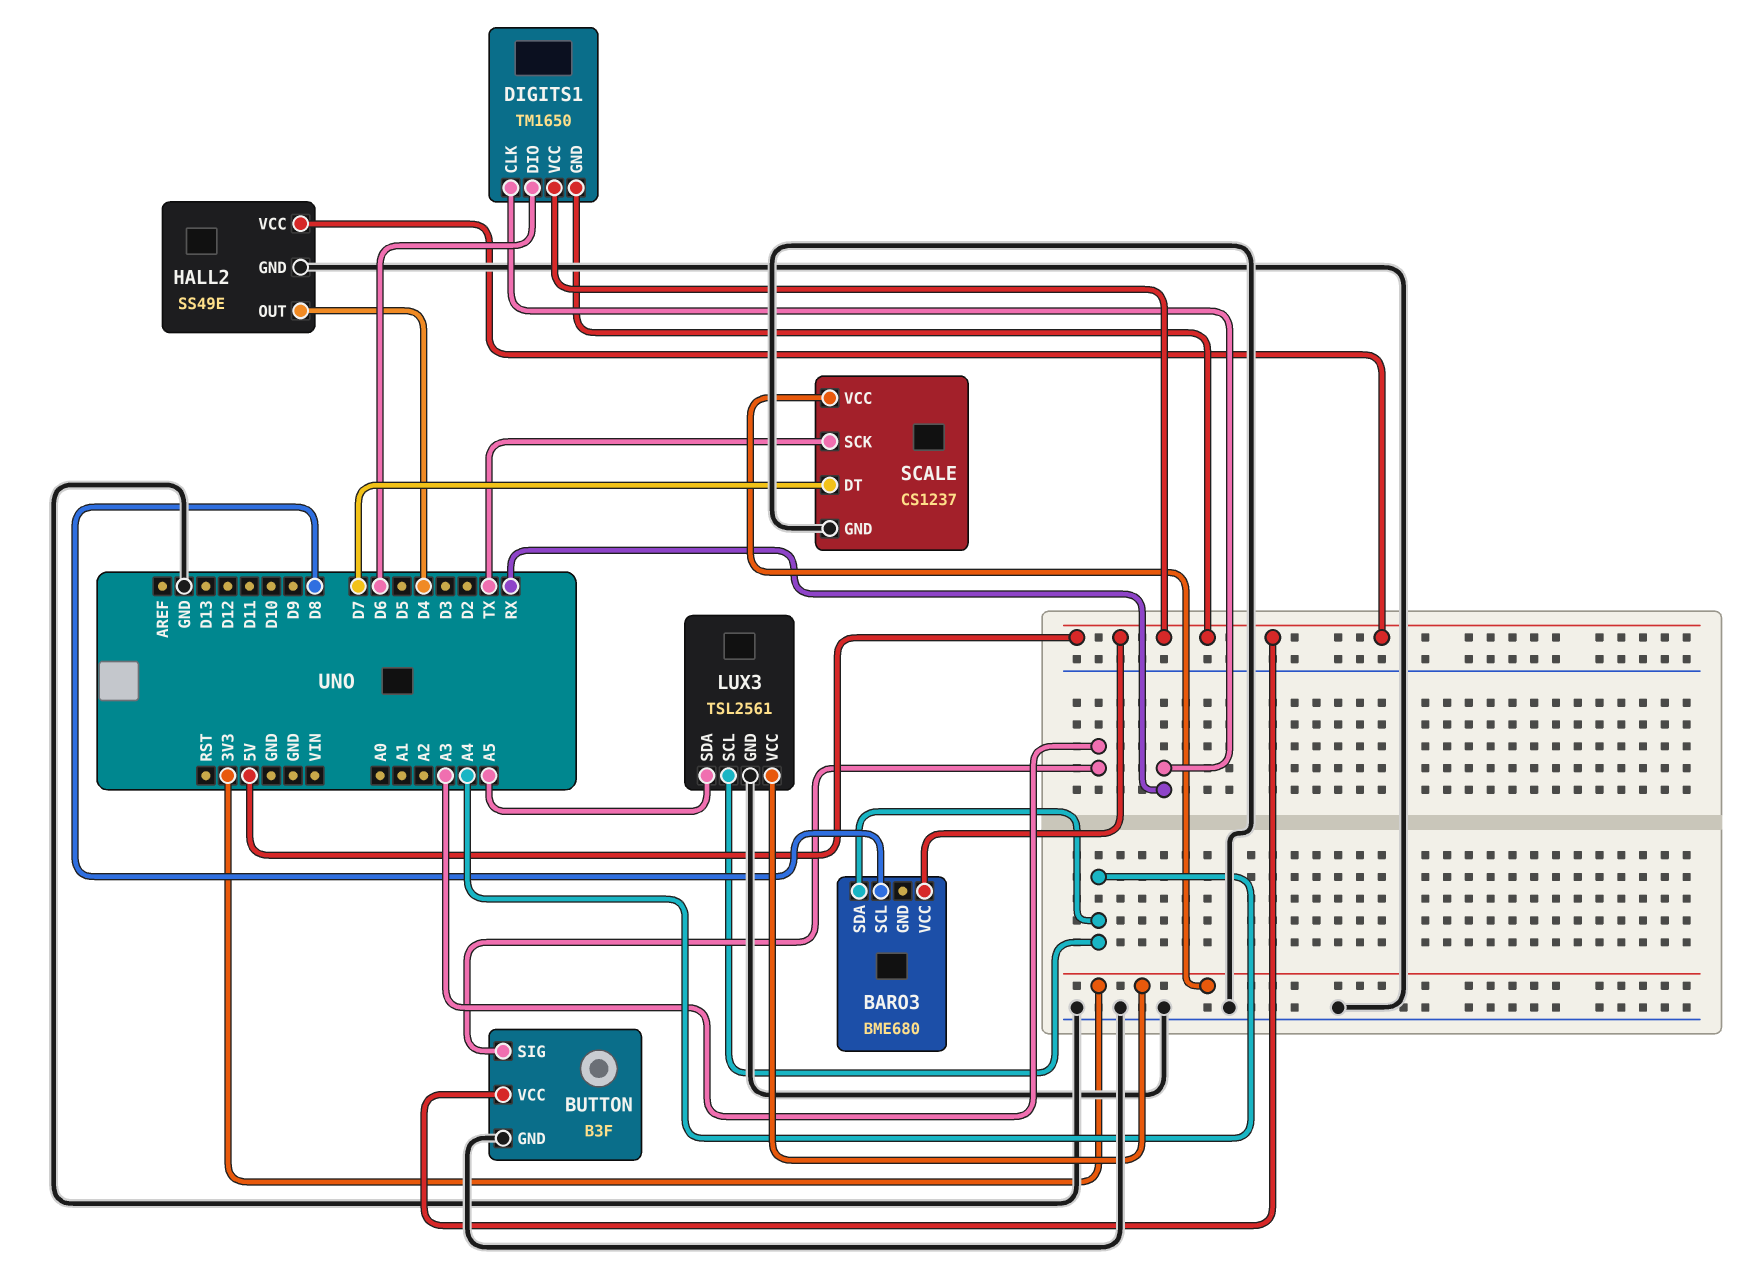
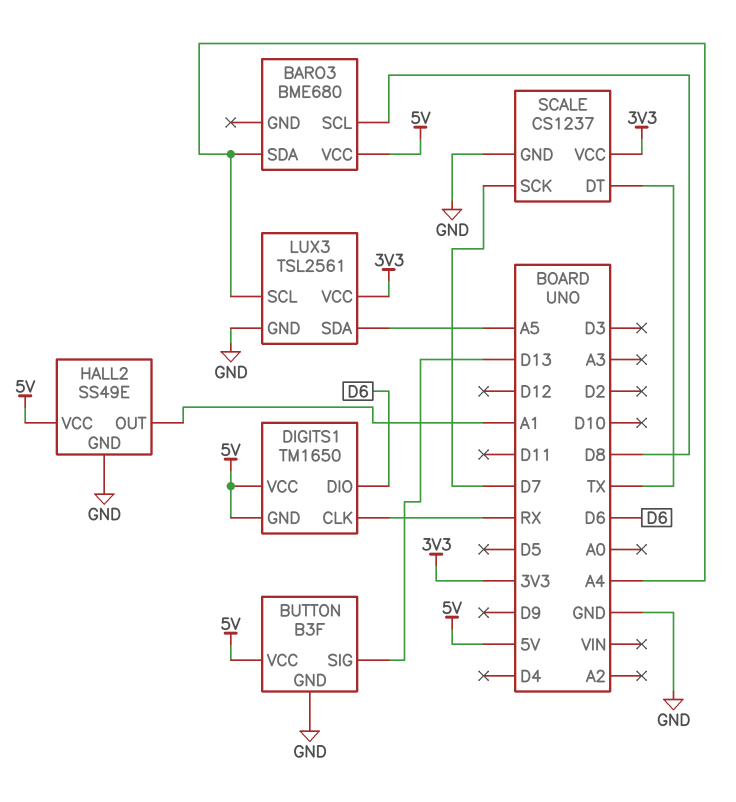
BUTTON pin SIG: A3 -> D13
HALL2 pin OUT: D4 -> A1
SCALE pin DT: D7 -> TX
SCALE pin SCK: TX -> D7

